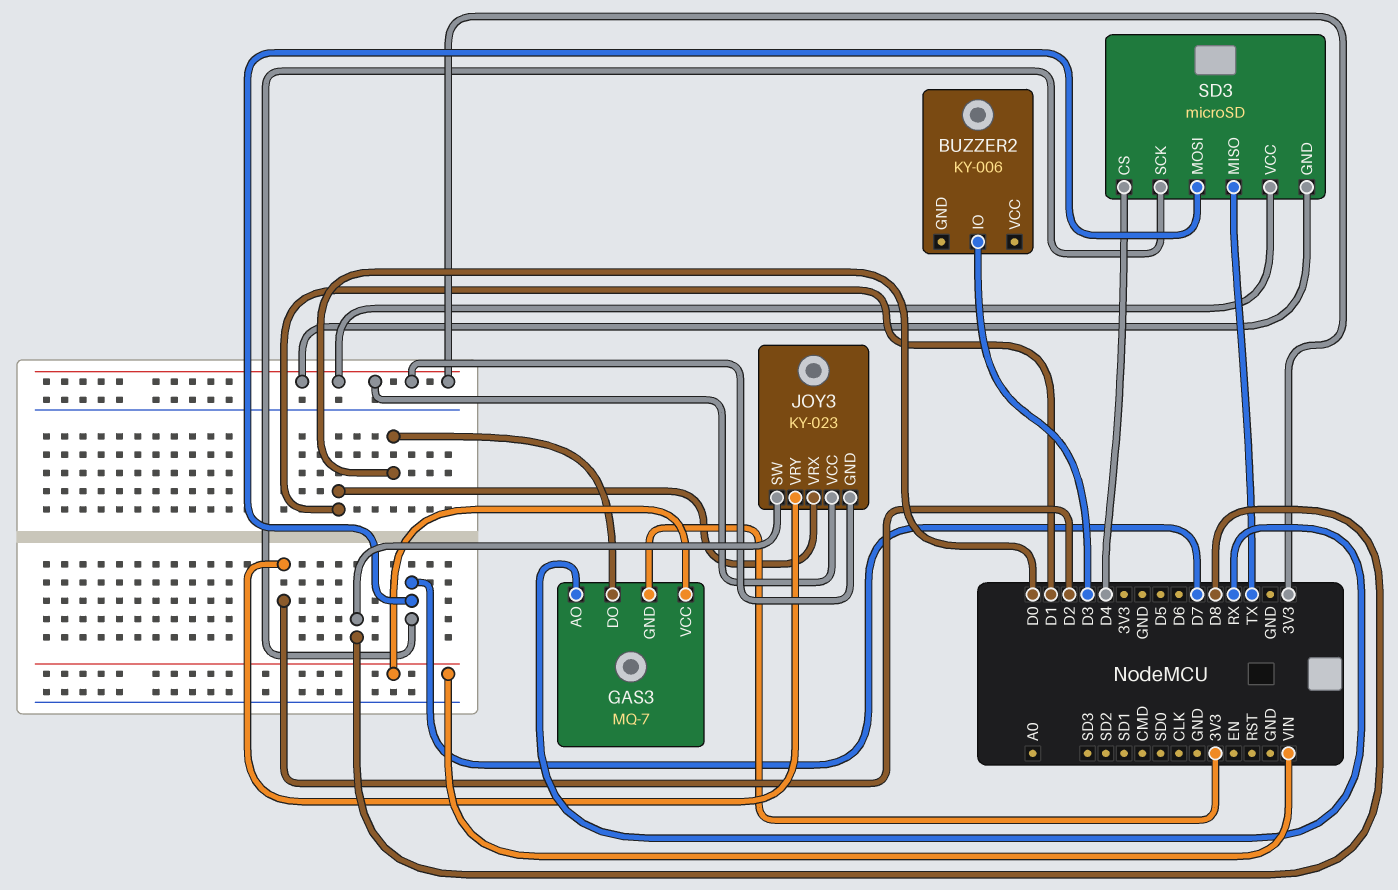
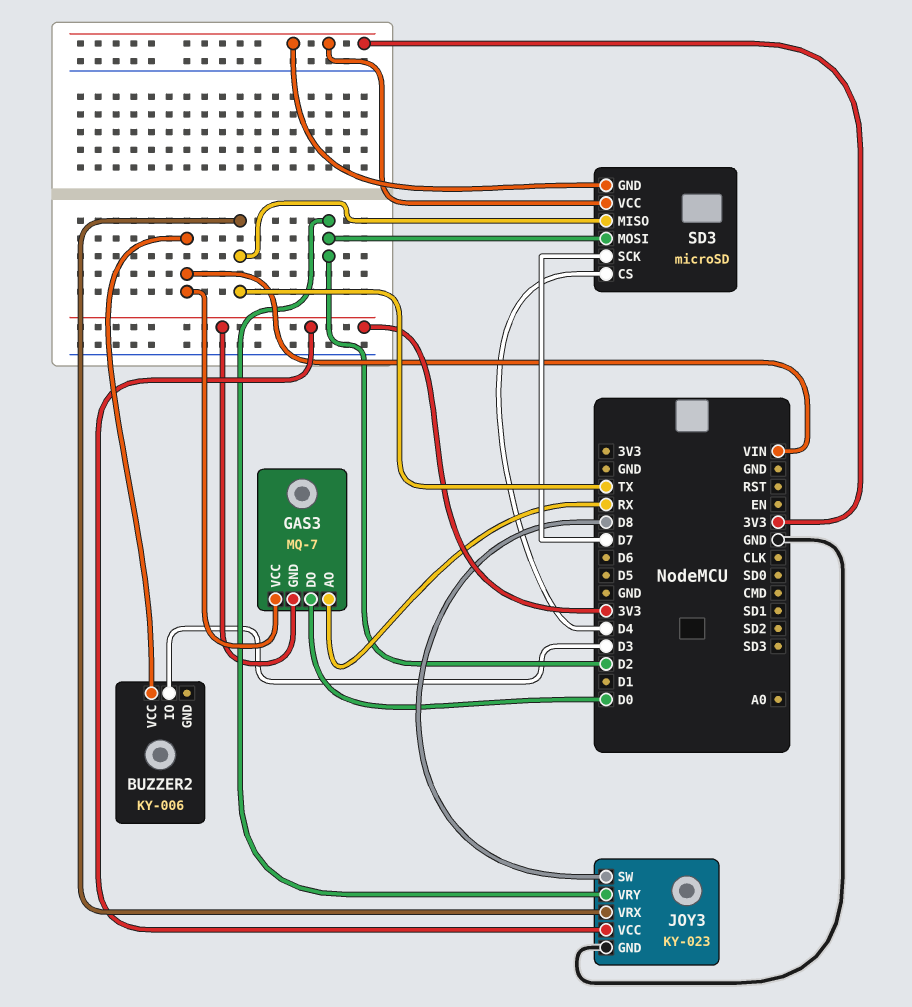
BUZZER2 pin VCC: none -> VIN
JOY3 pin GND: 3V3 -> GND
JOY3 pin VRX: D1 -> TX
SD3 pin MOSI: D7 -> D2

